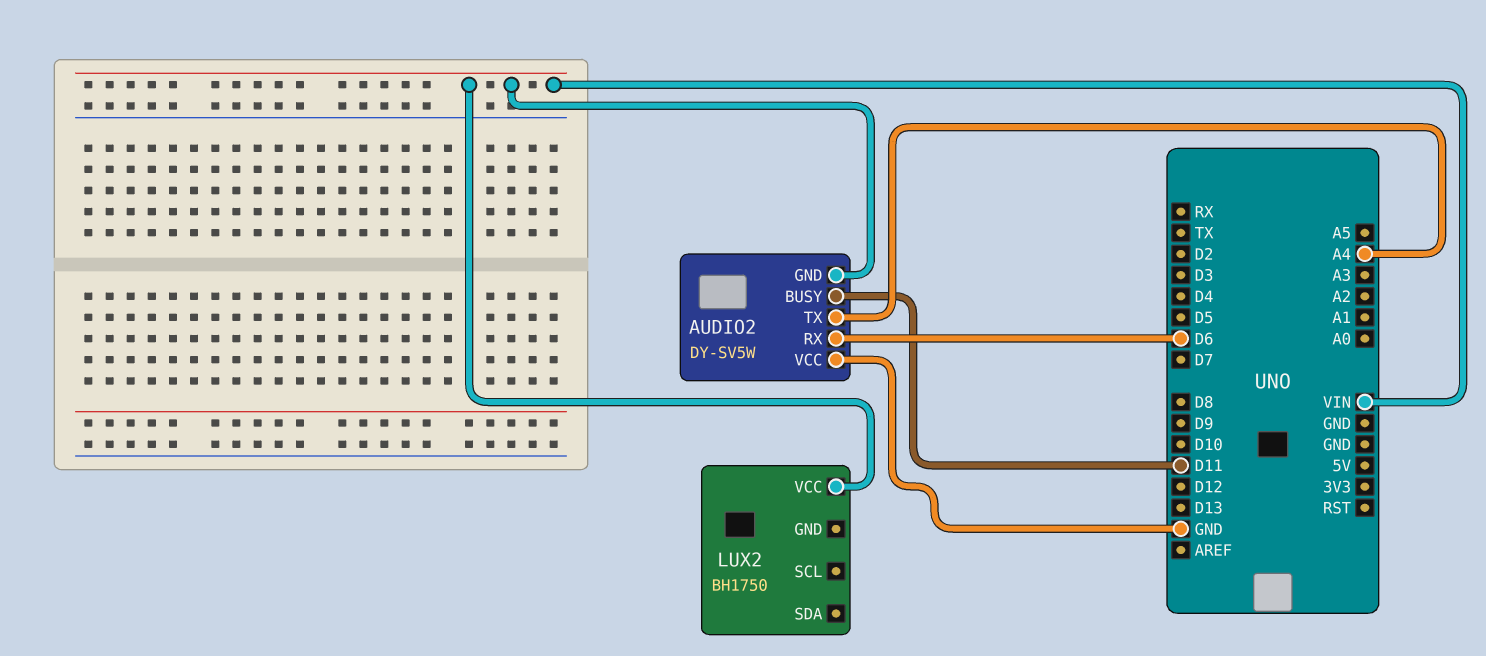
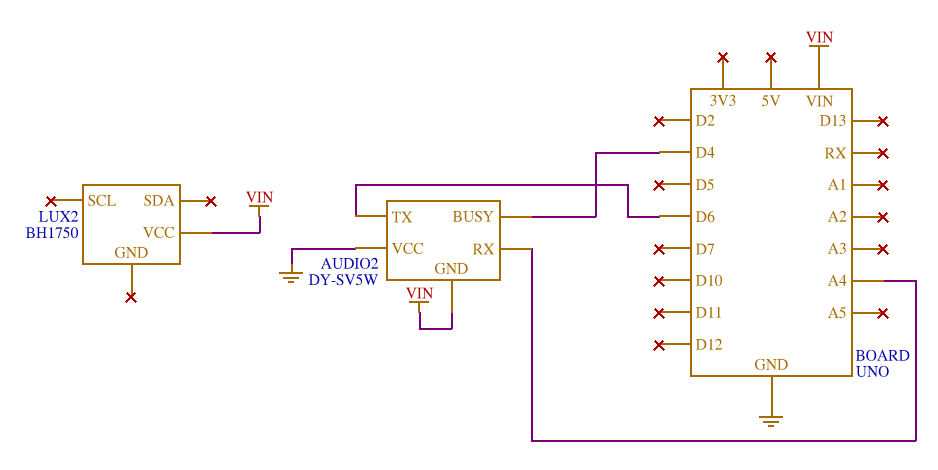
AUDIO2 pin BUSY: D11 -> D4
AUDIO2 pin RX: D6 -> A4
AUDIO2 pin TX: A4 -> D6

